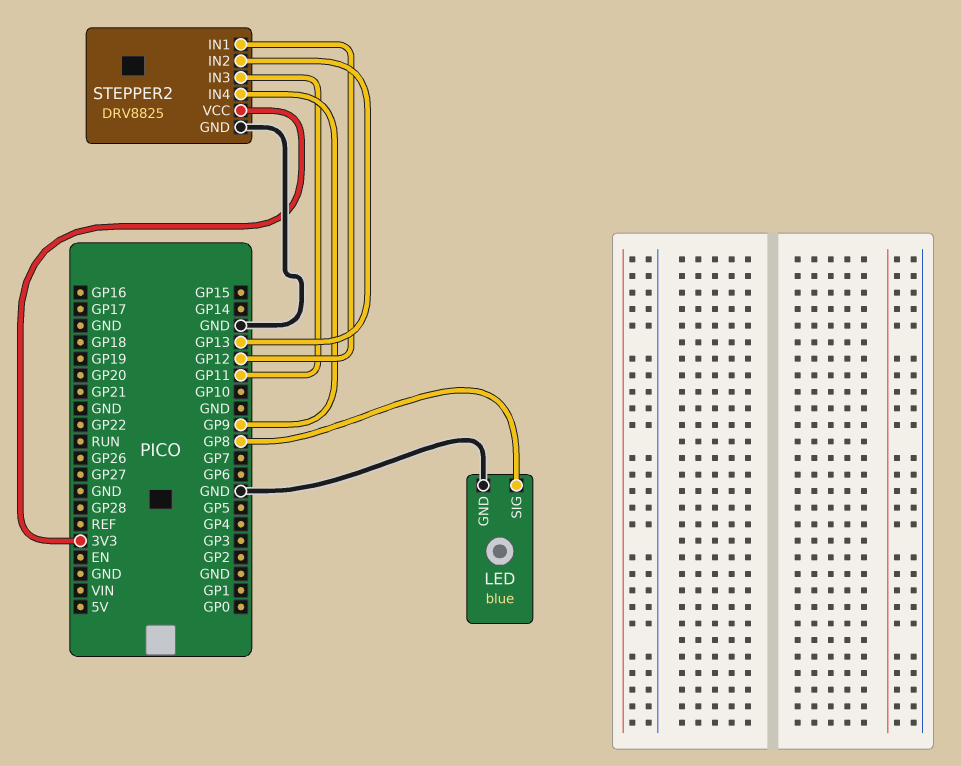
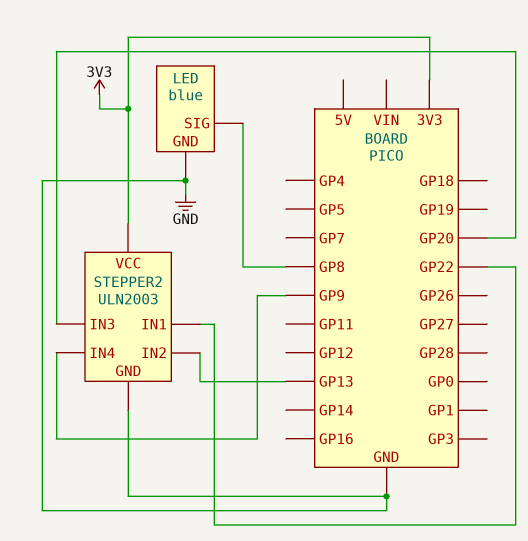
STEPPER2: DRV8825 -> ULN2003
STEPPER2 pin IN1: GP12 -> GP22
STEPPER2 pin IN3: GP11 -> GP20

